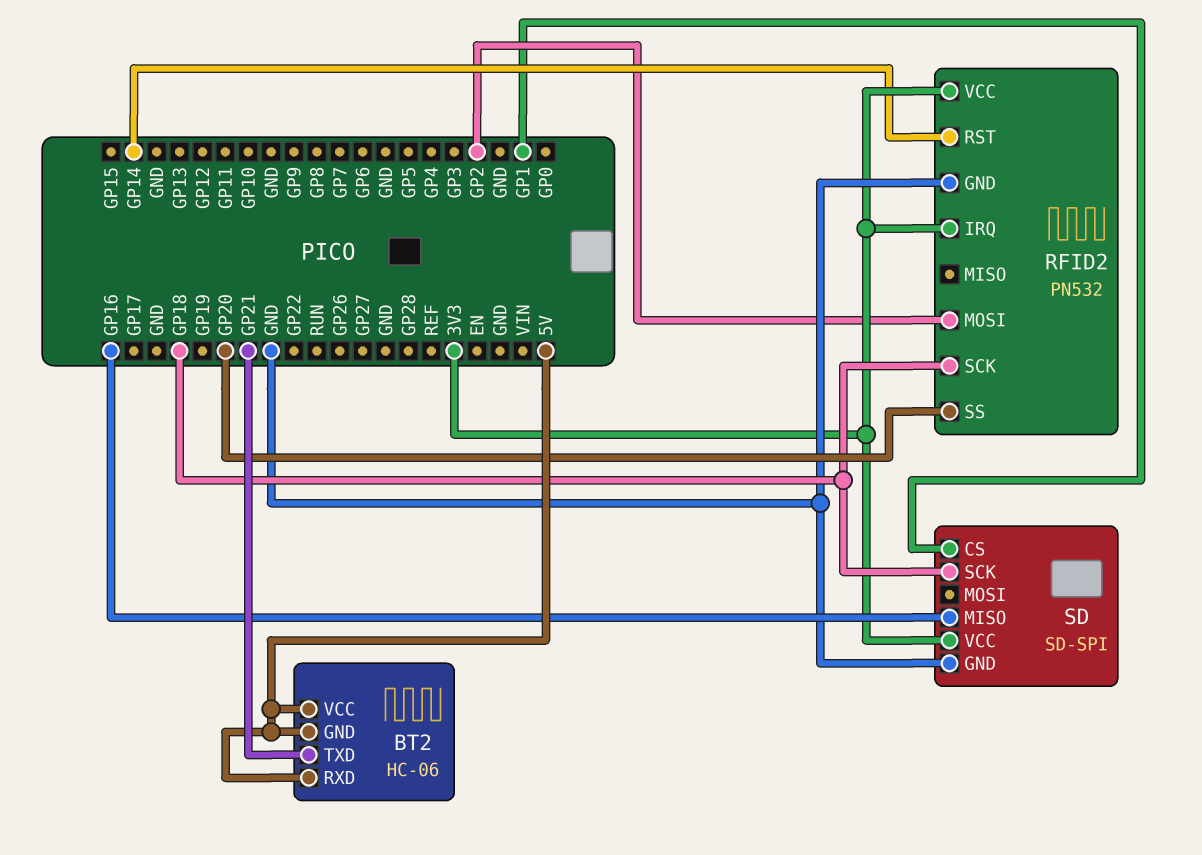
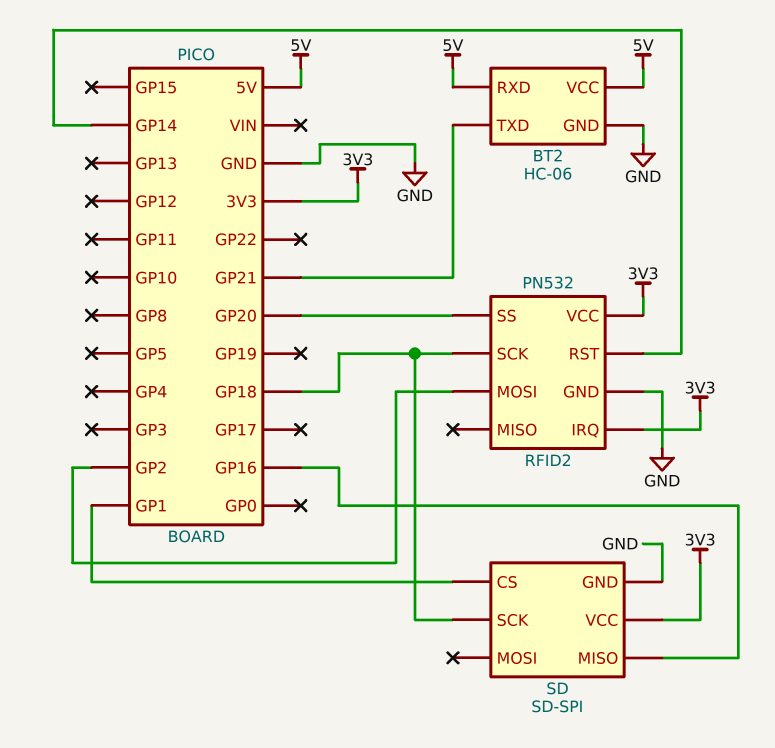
BT2 pin GND: 5V -> GND

